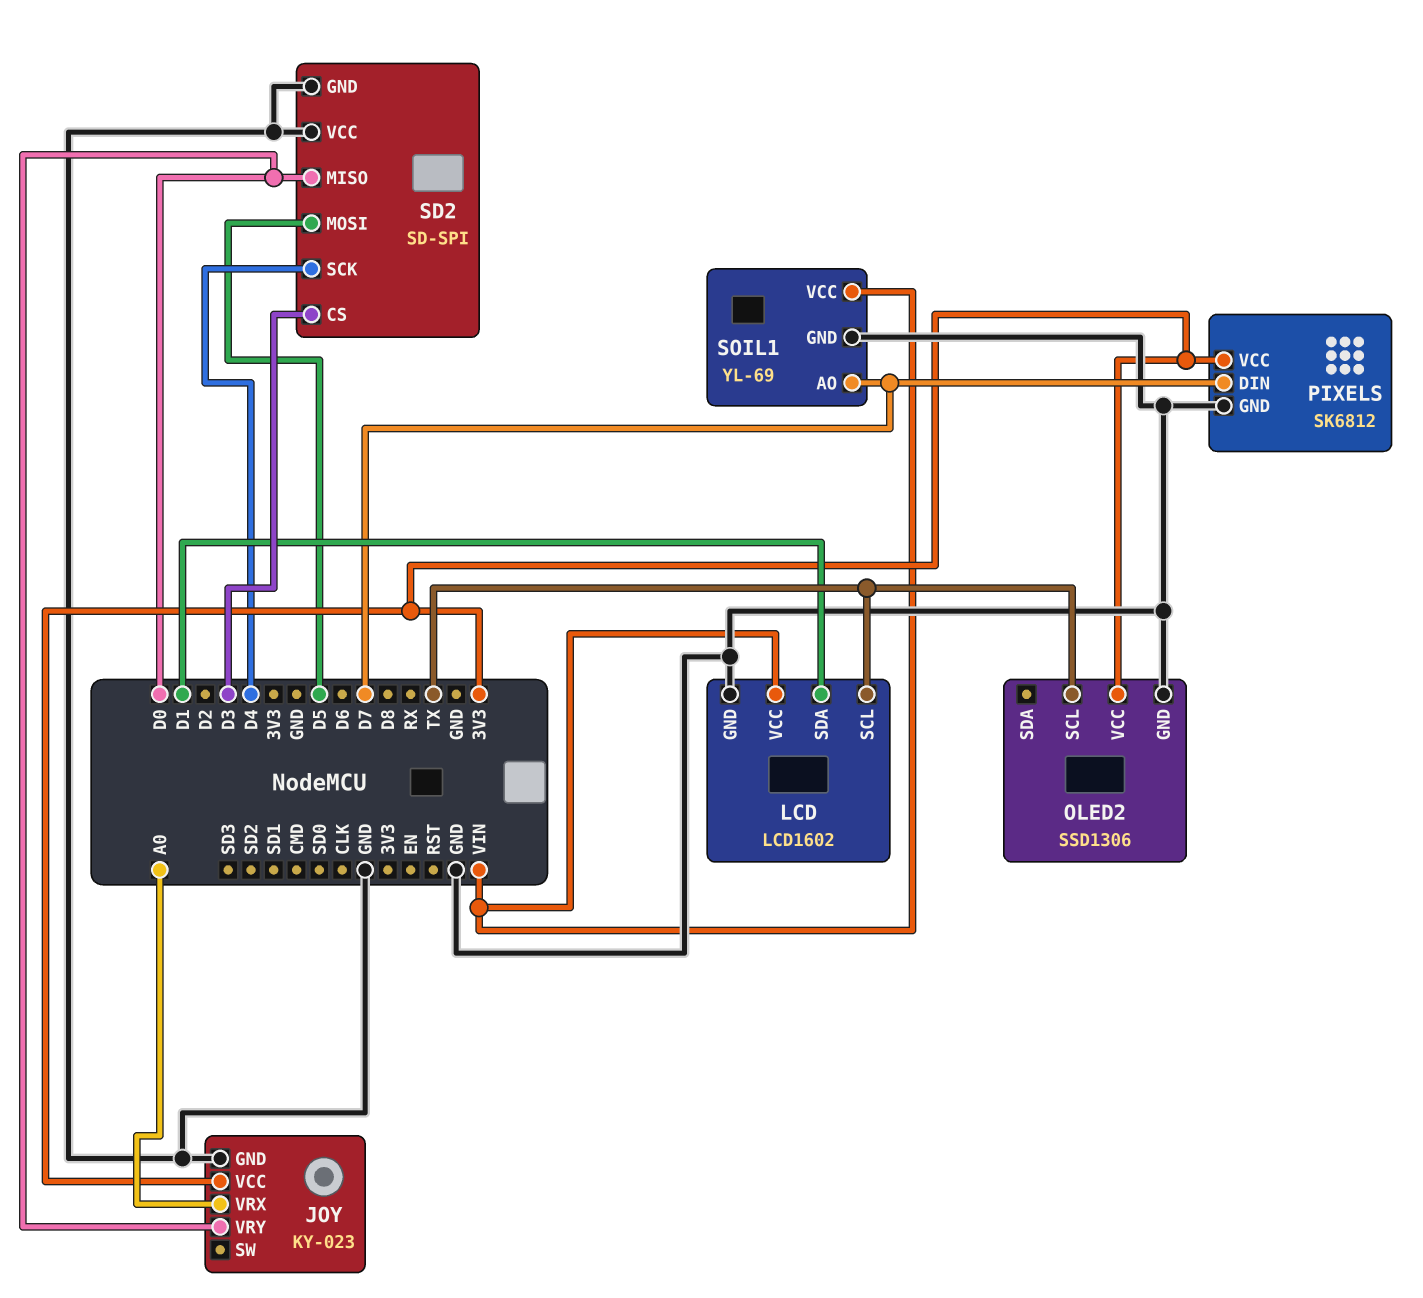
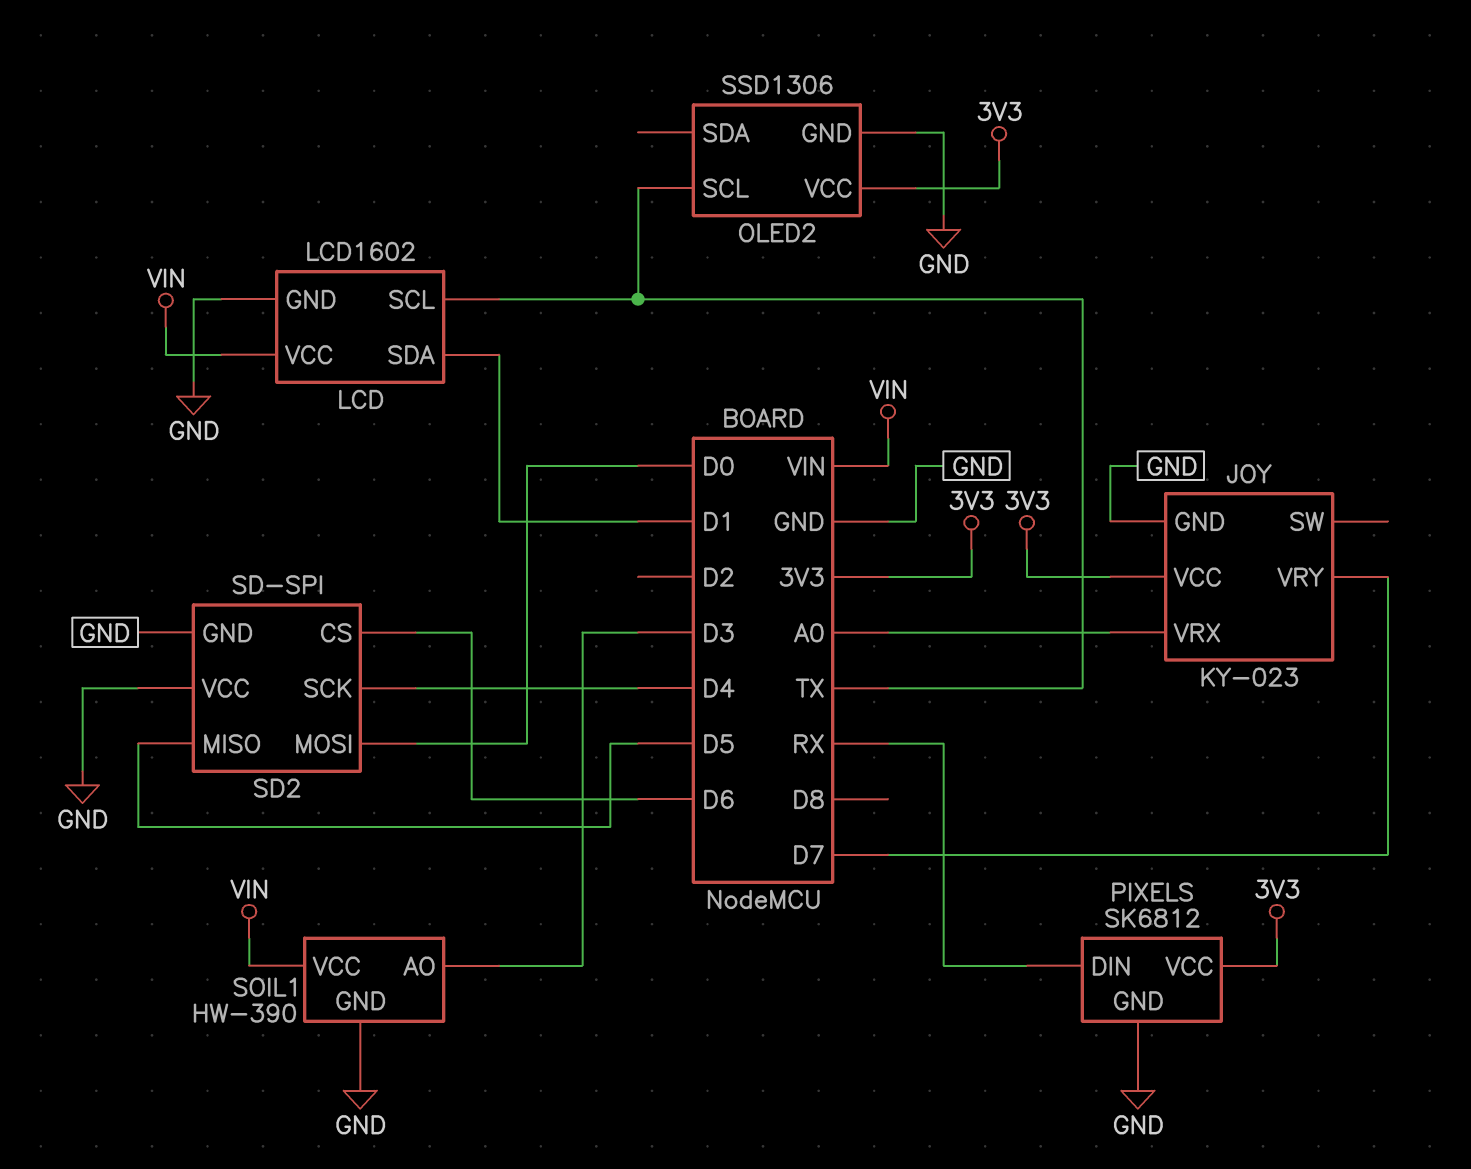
JOY pin VRY: D0 -> D7
PIXELS pin DIN: D7 -> RX
SD2 pin CS: D3 -> D6
SD2 pin MISO: D0 -> D5
SD2 pin MOSI: D5 -> D0
SOIL1: YL-69 -> HW-390
SOIL1 pin AO: D7 -> D3

